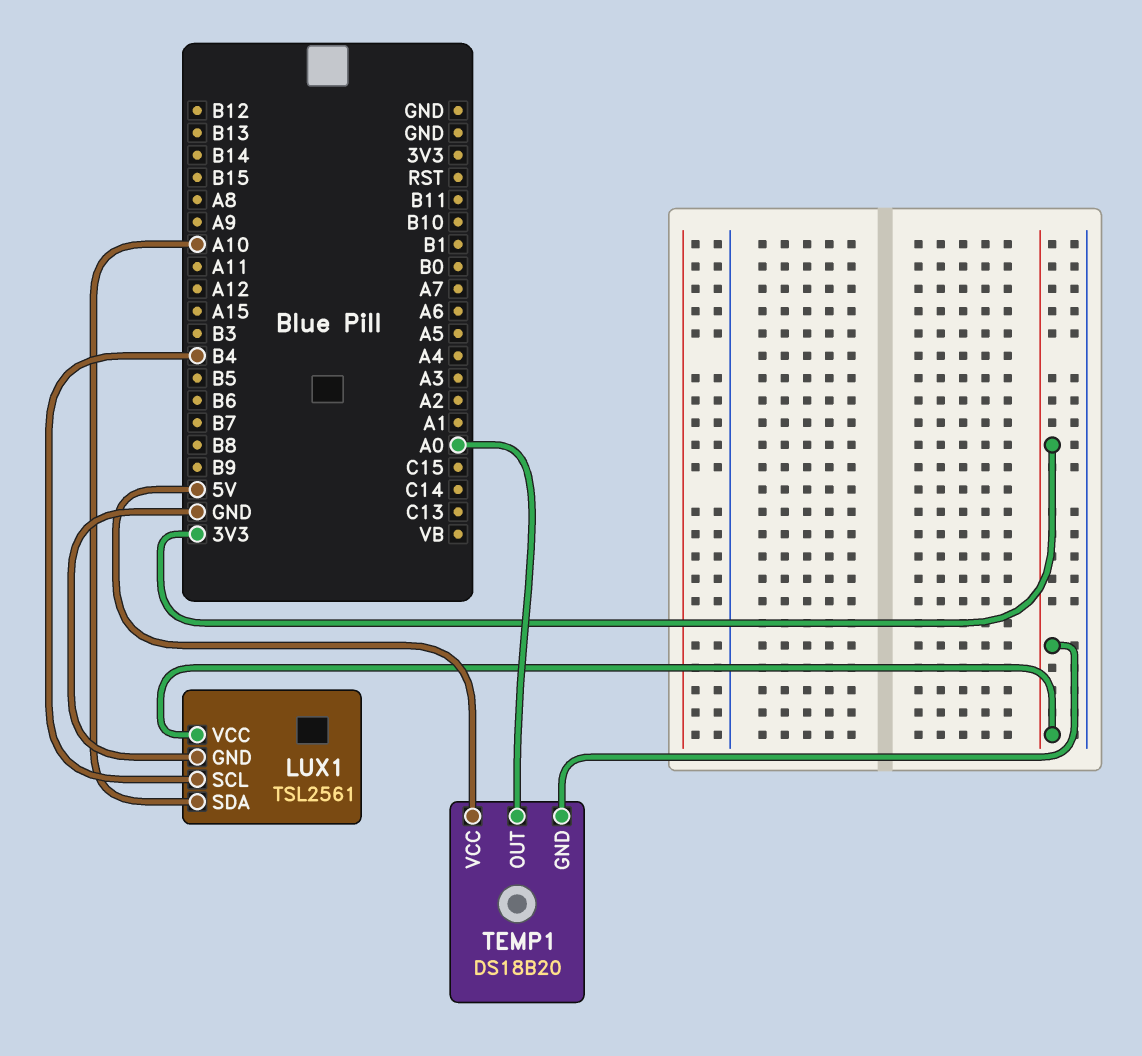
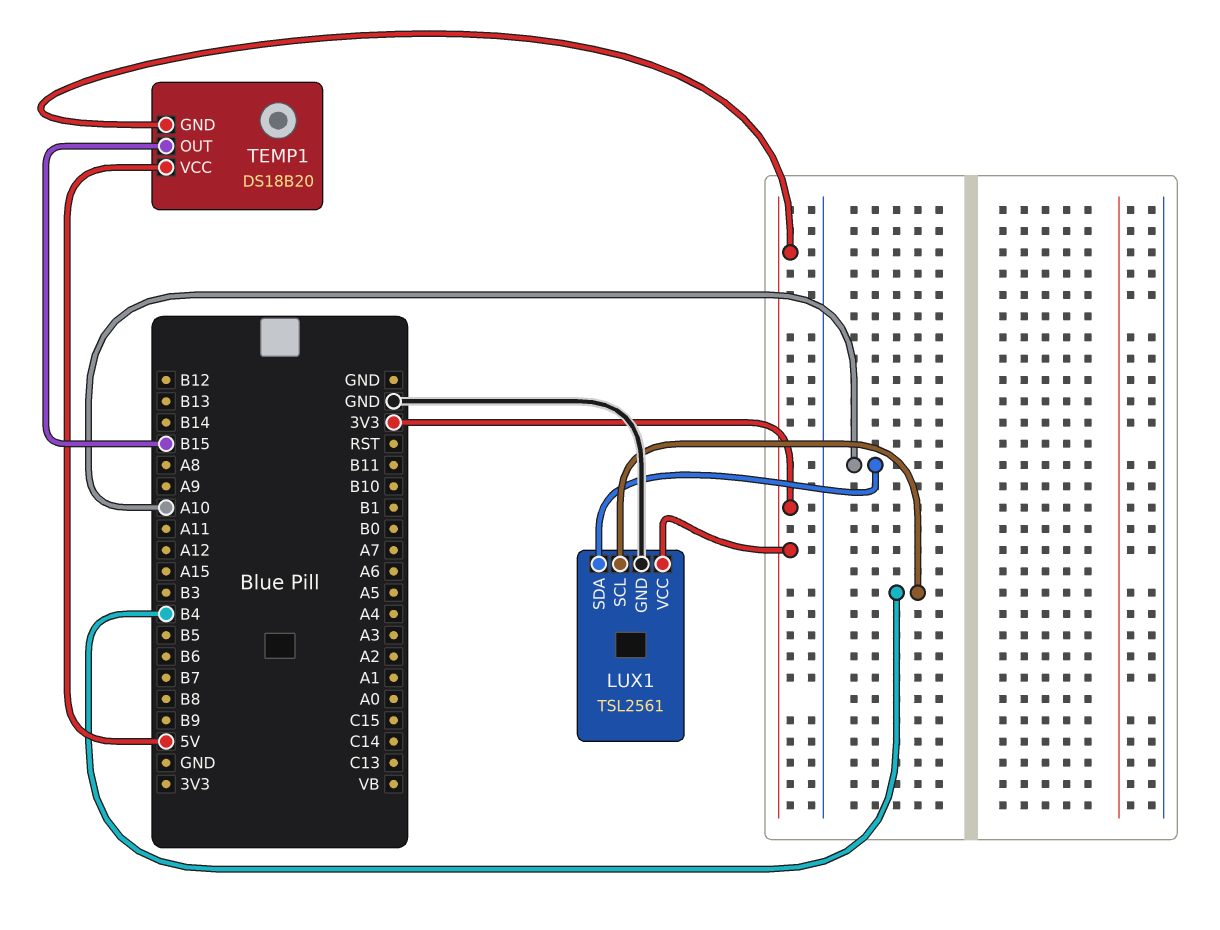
TEMP1 pin OUT: A0 -> B15

